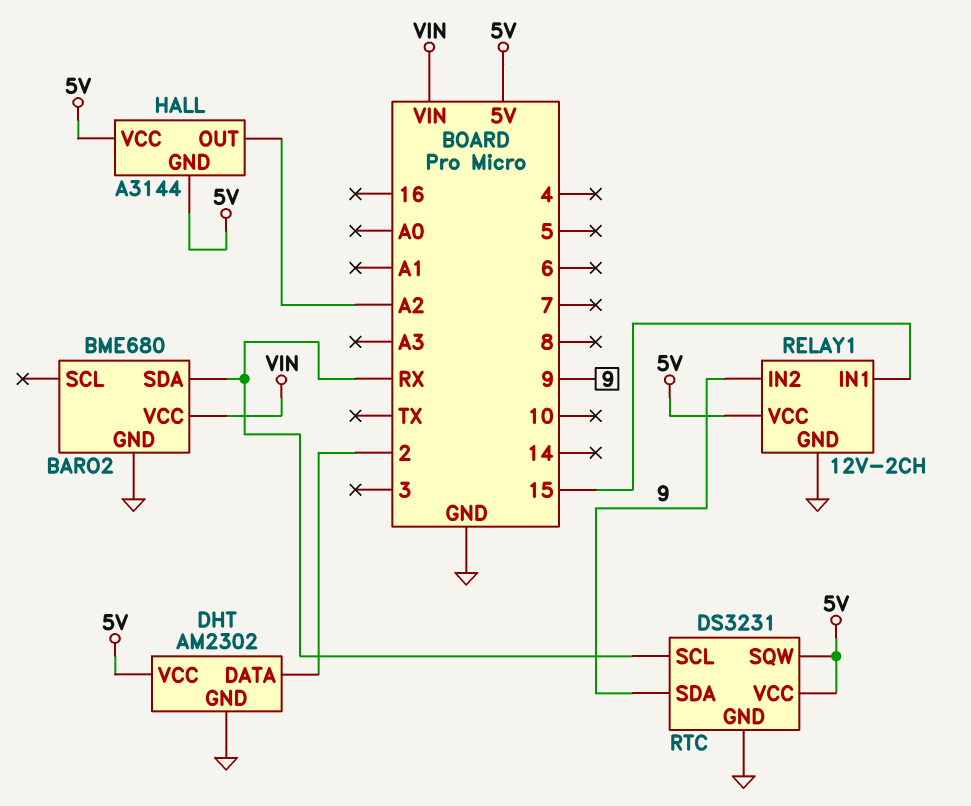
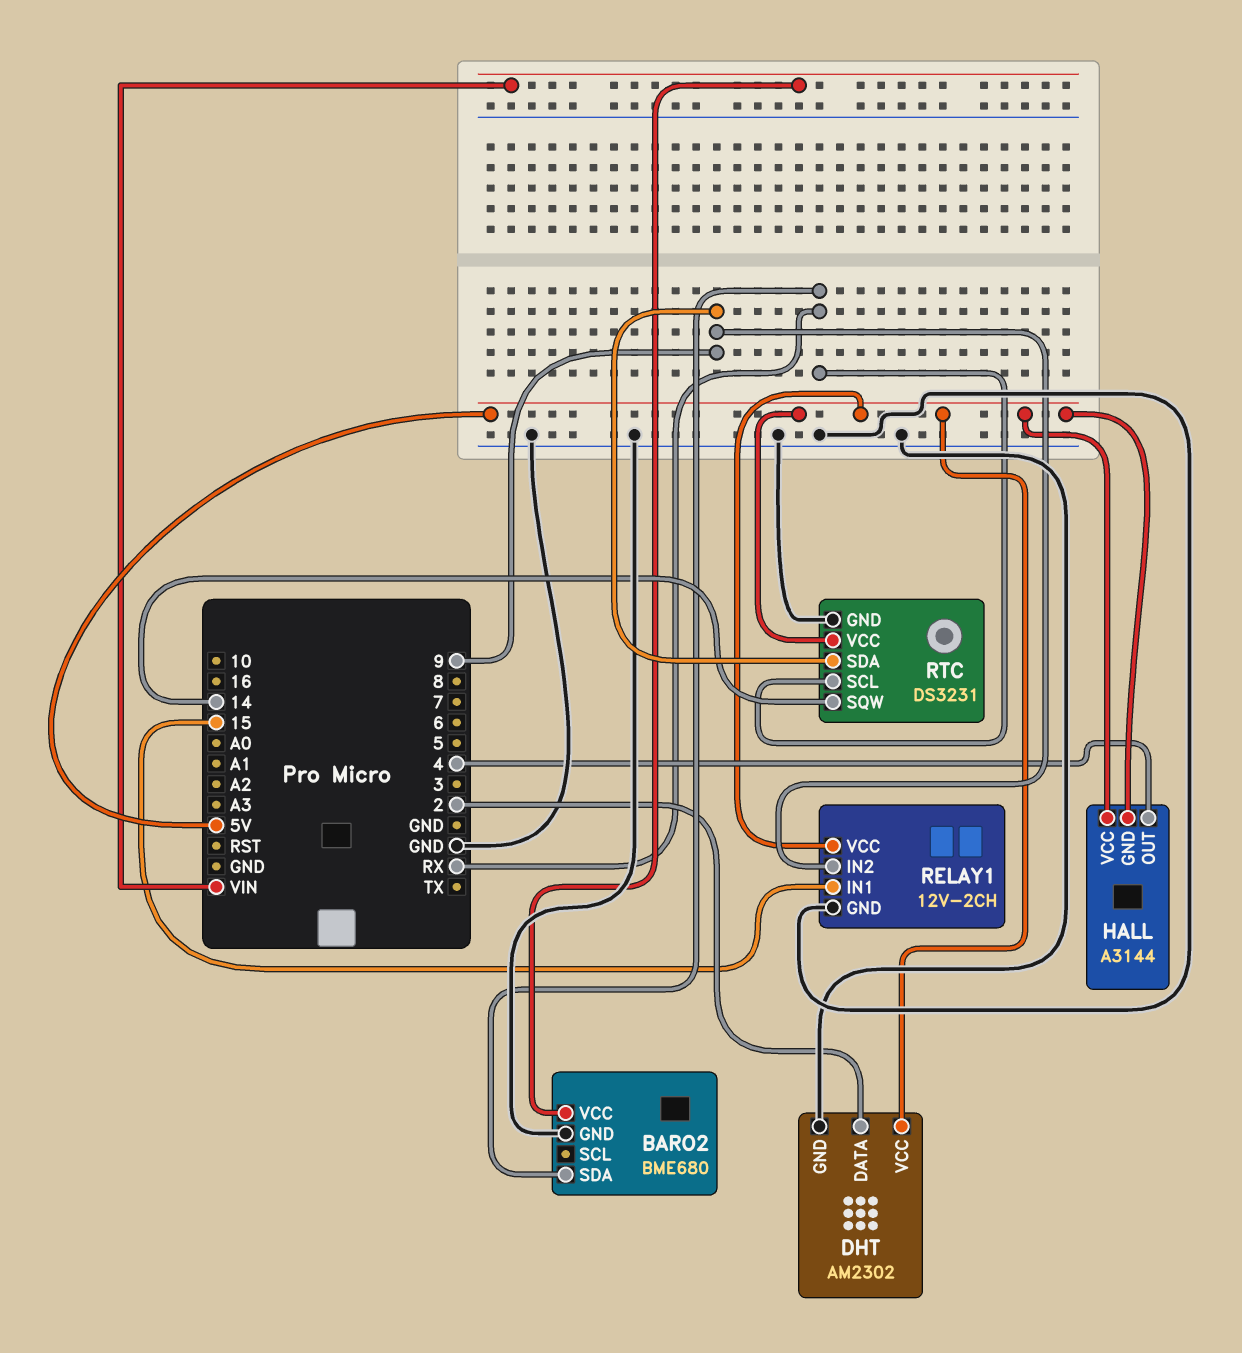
HALL pin OUT: A2 -> 4
RTC pin SQW: 5V -> 14

